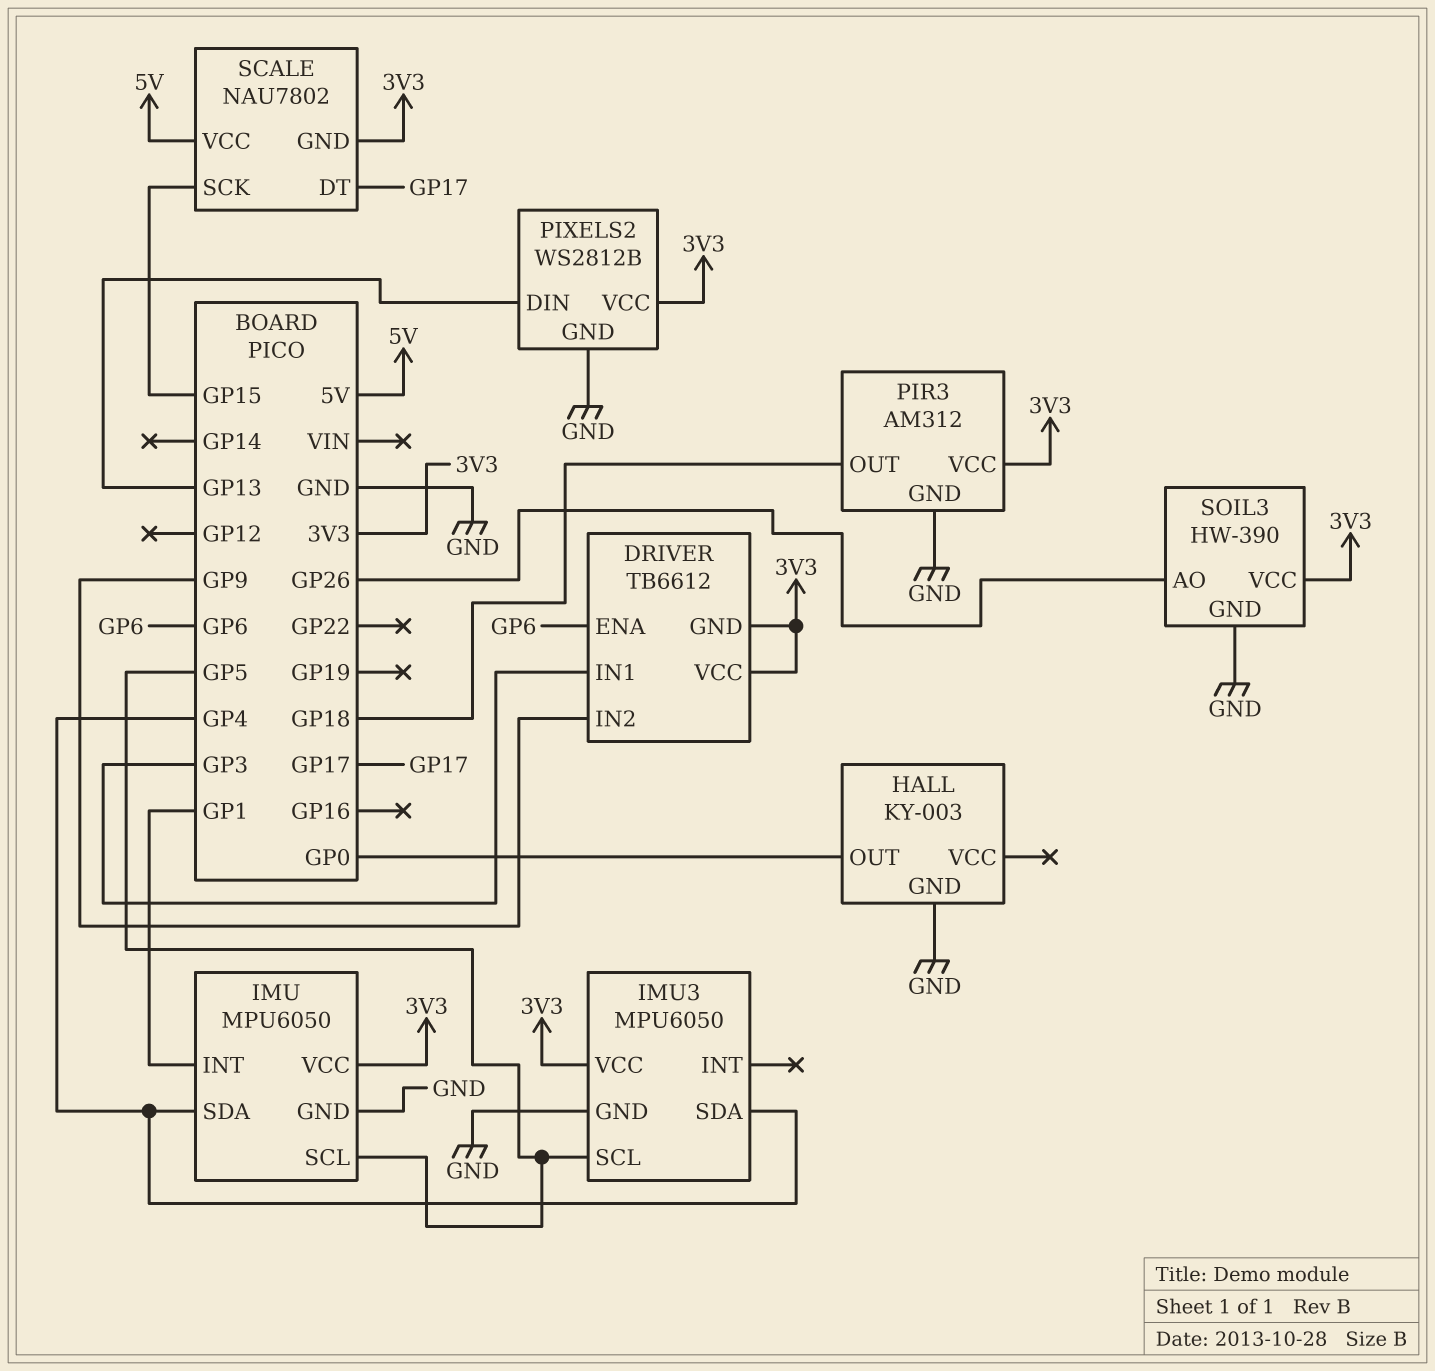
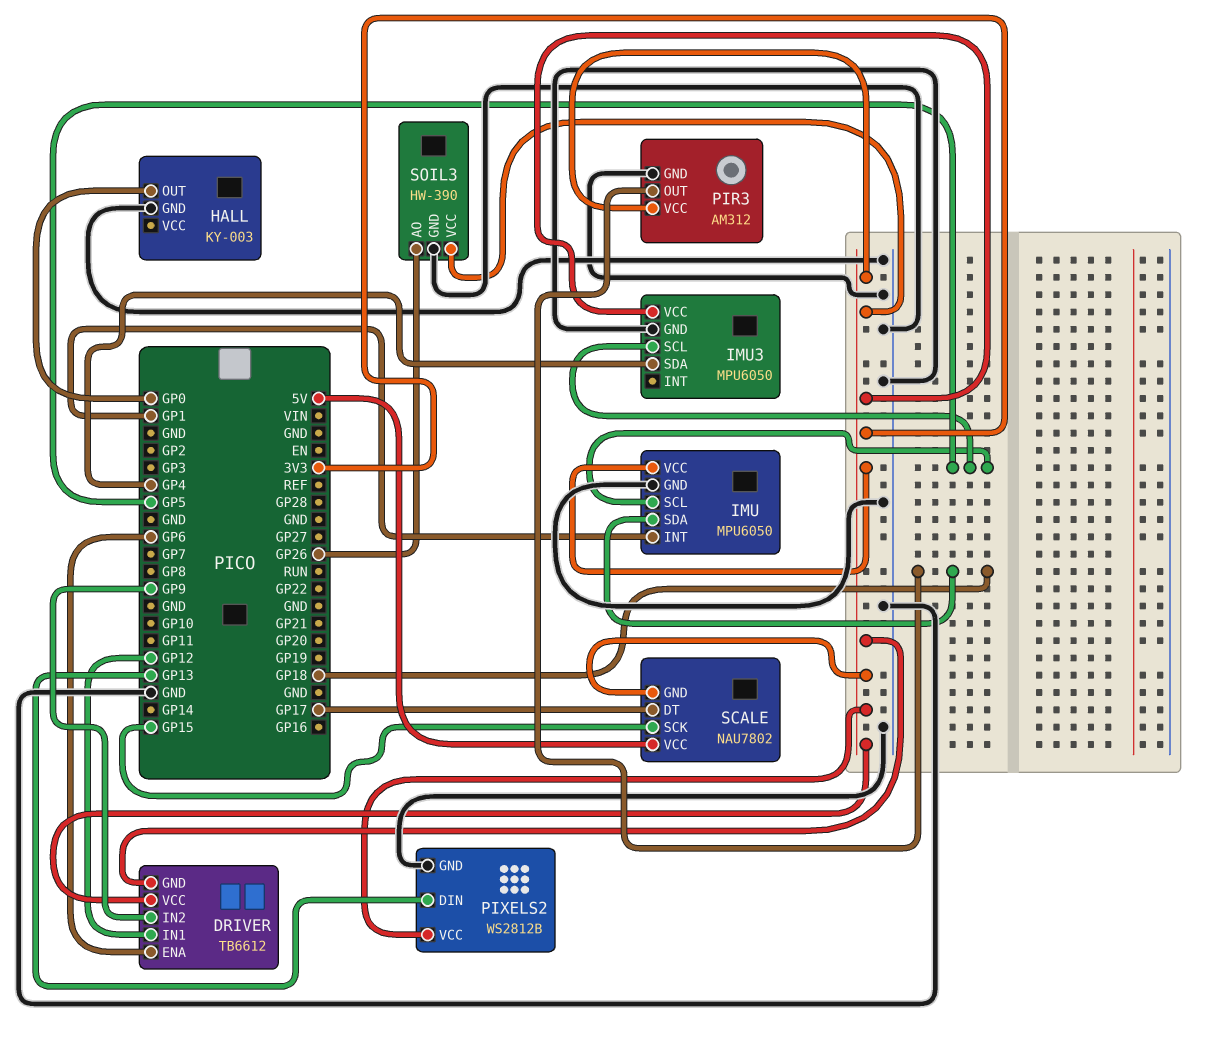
DRIVER pin IN1: GP3 -> GP12
IMU pin SDA: GP4 -> GP18

